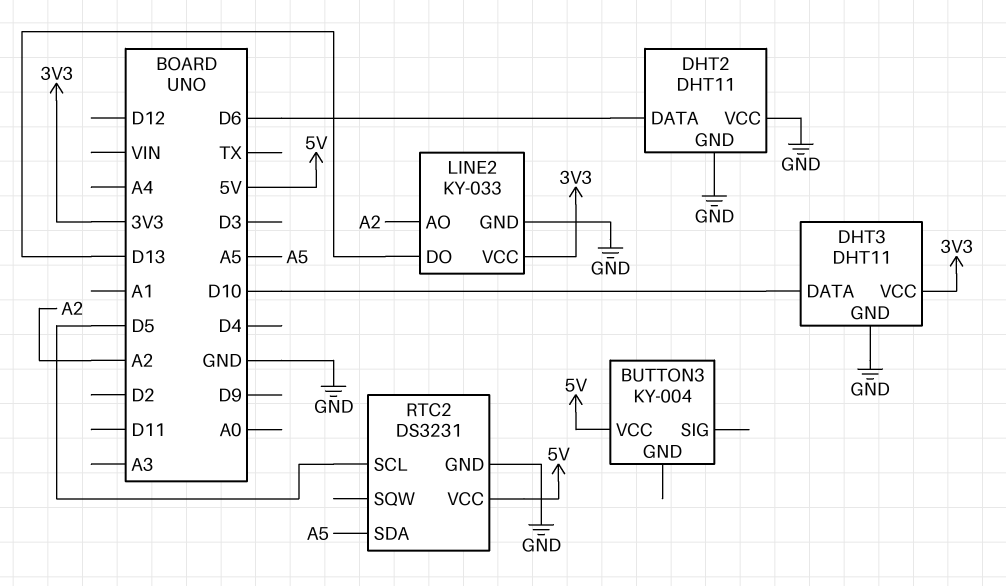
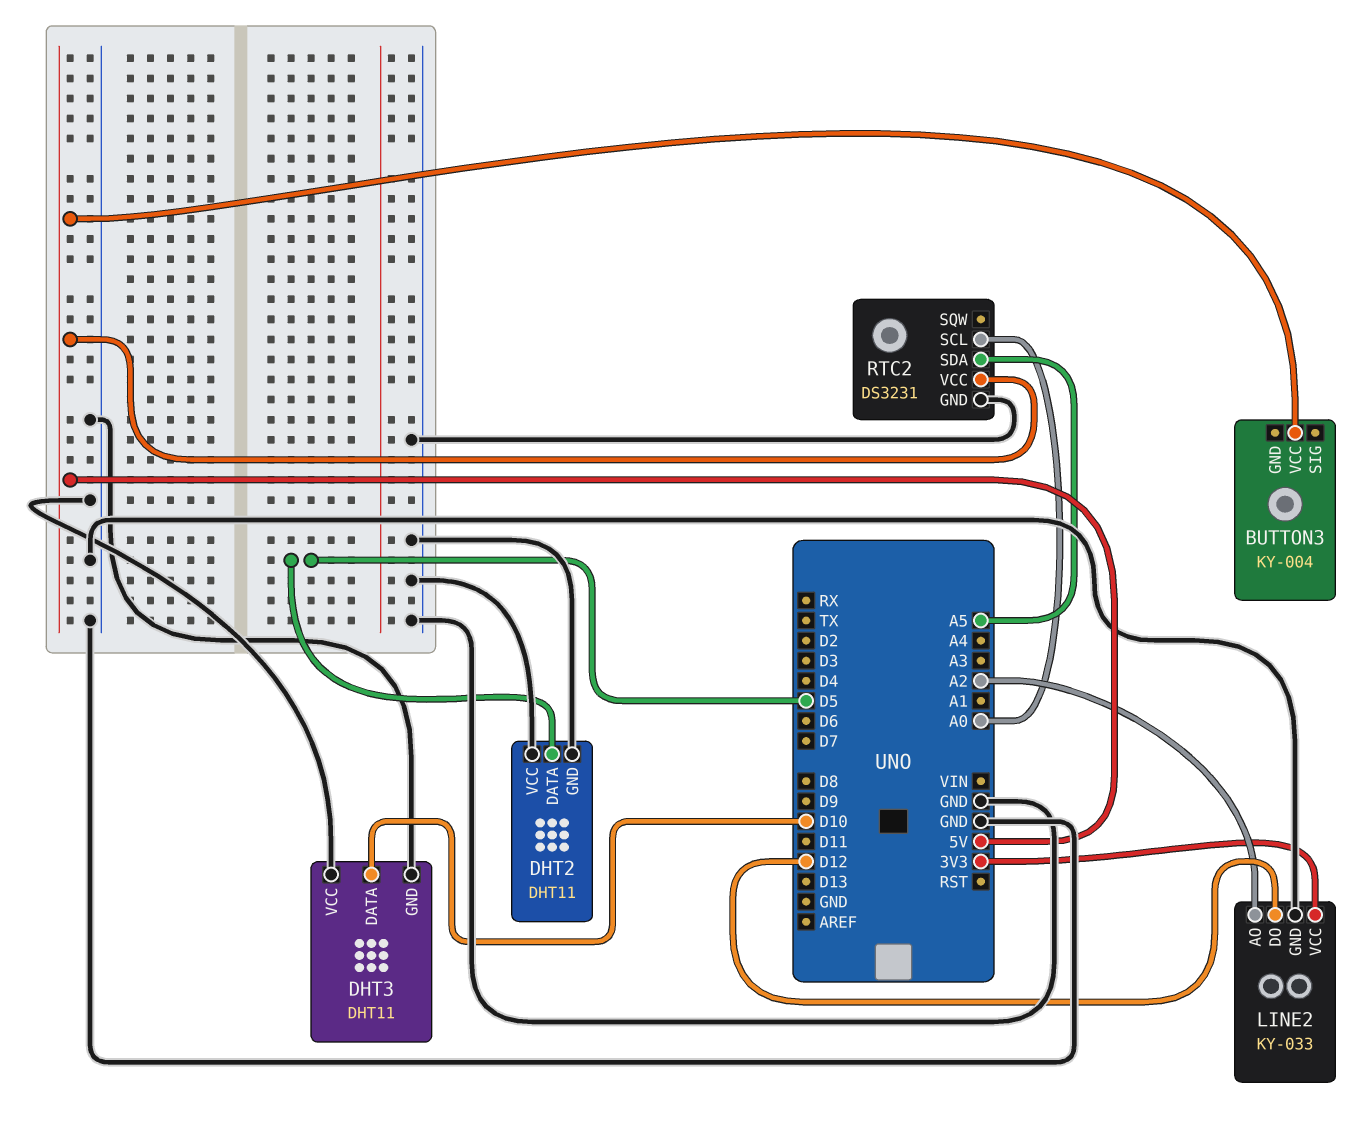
DHT2 pin DATA: D6 -> D5
DHT3 pin VCC: 3V3 -> GND
LINE2 pin DO: D13 -> D12
RTC2 pin SCL: D5 -> A0

